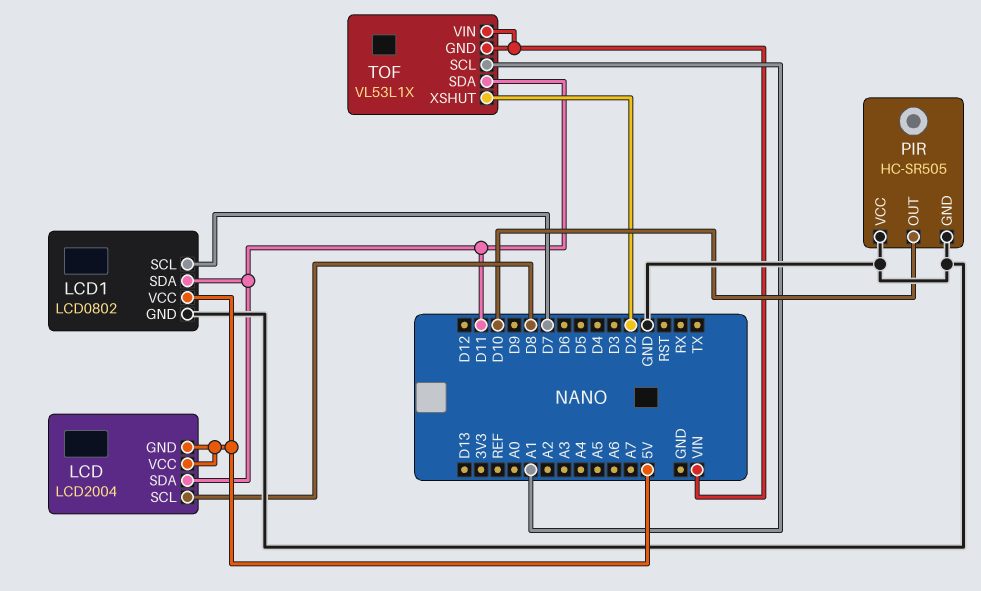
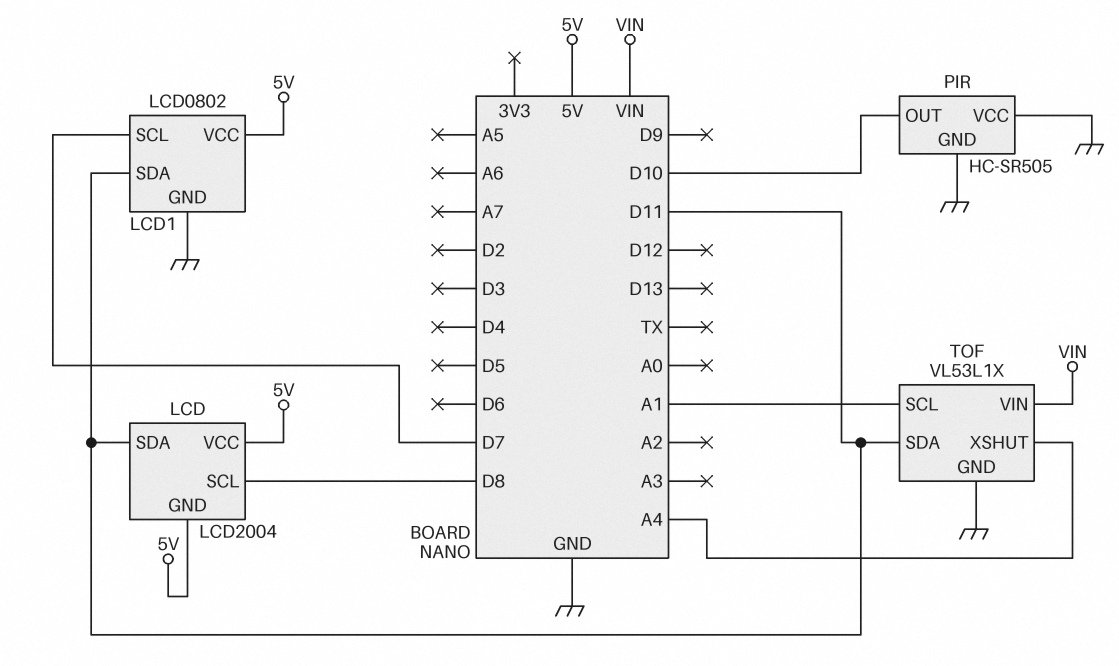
TOF pin GND: VIN -> GND
TOF pin XSHUT: D2 -> A4

